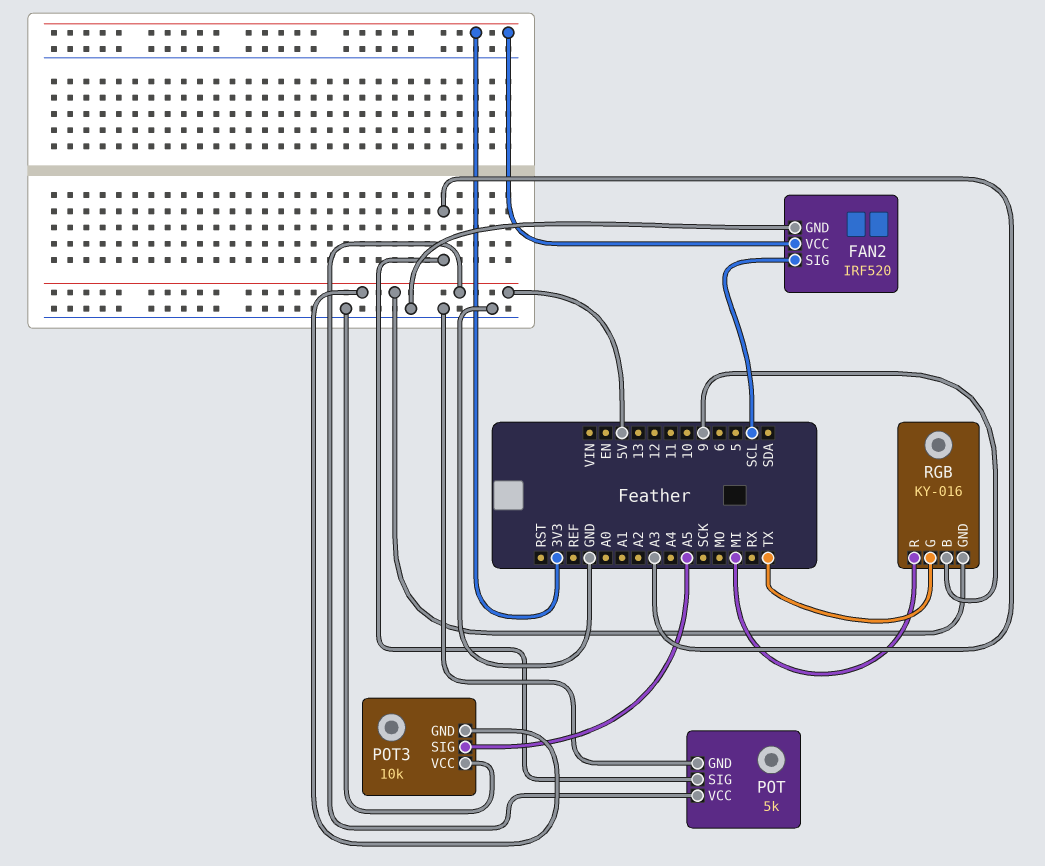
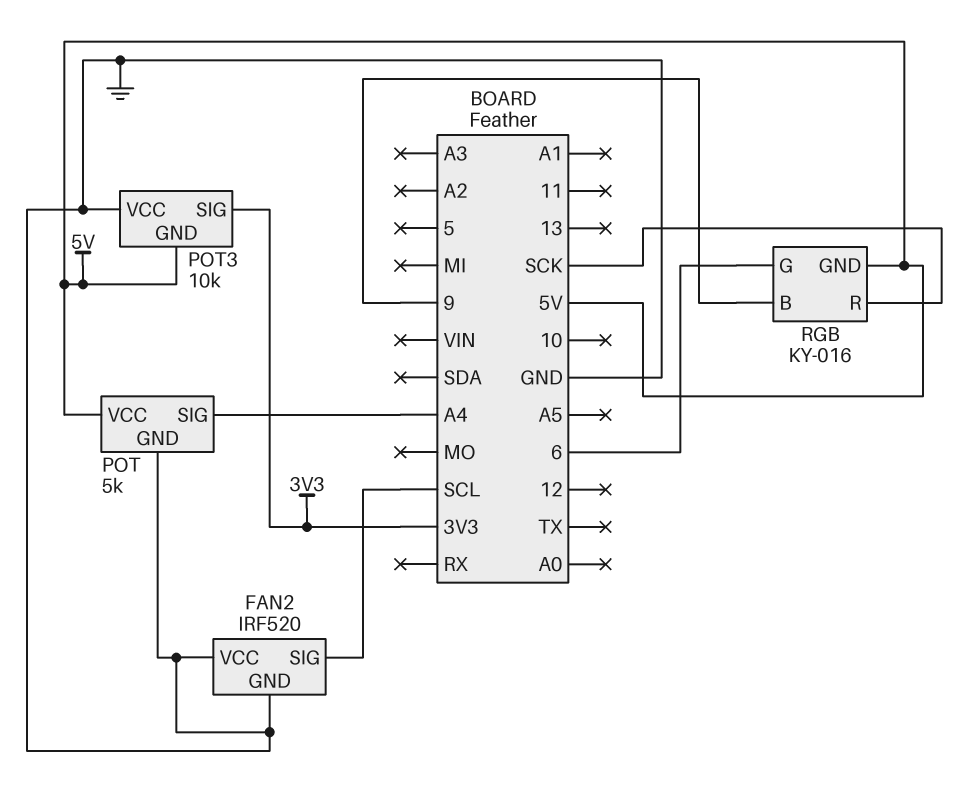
FAN2 pin VCC: 3V3 -> GND
POT pin SIG: A3 -> A4
POT3 pin SIG: A5 -> 3V3
RGB pin G: TX -> 6
RGB pin R: MI -> SCK

